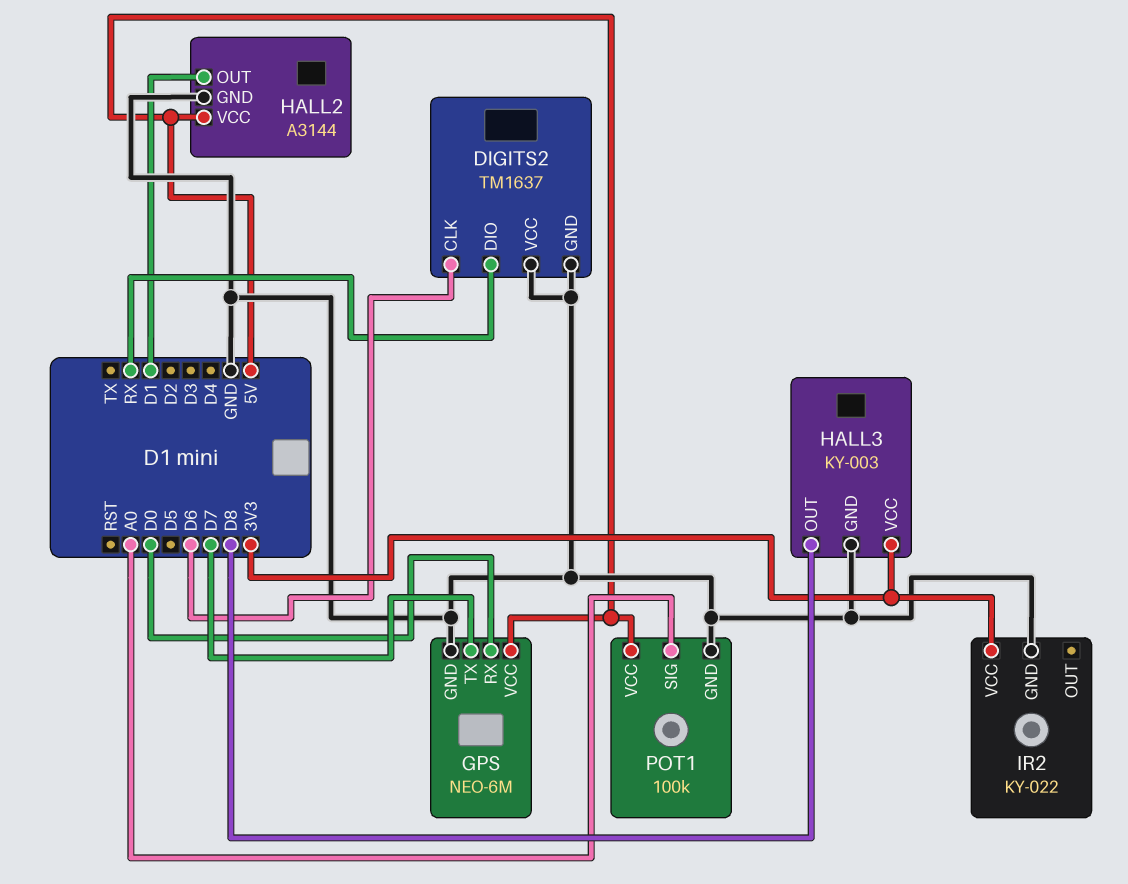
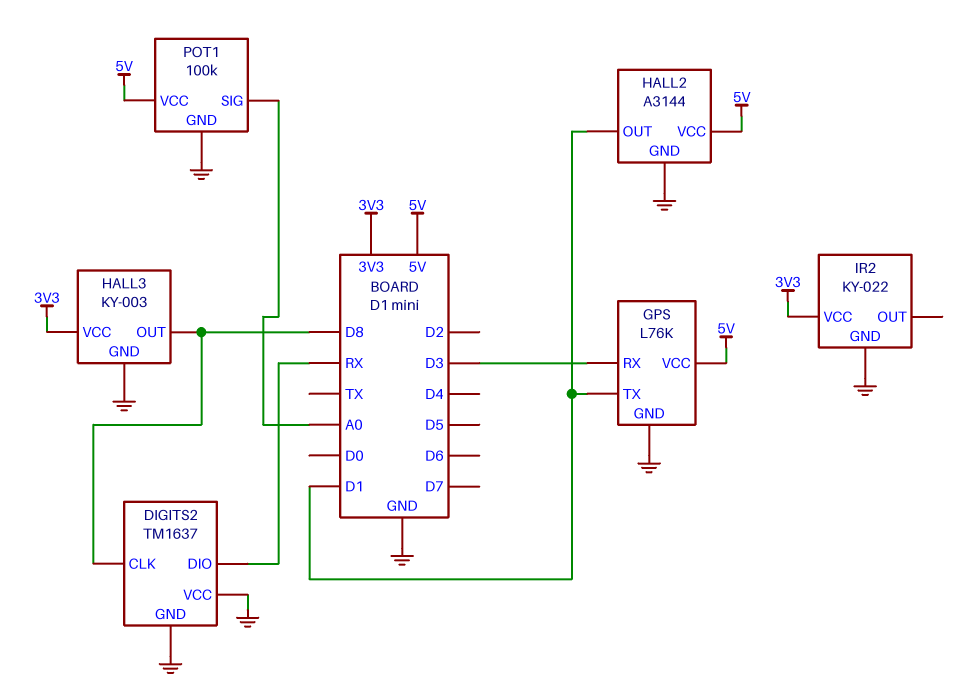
DIGITS2 pin CLK: D6 -> D8
GPS: NEO-6M -> L76K
GPS pin RX: D0 -> D3
GPS pin TX: D7 -> D1

